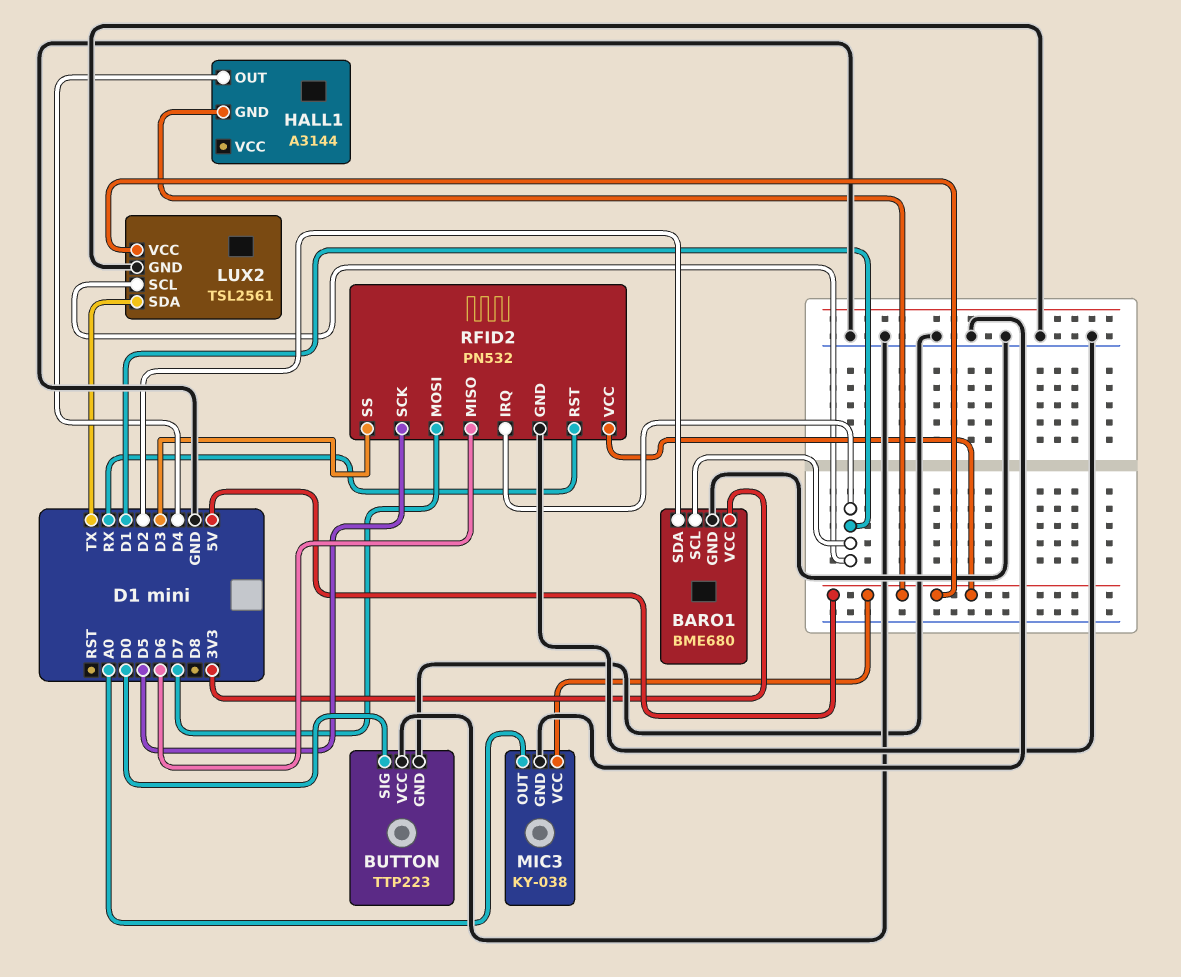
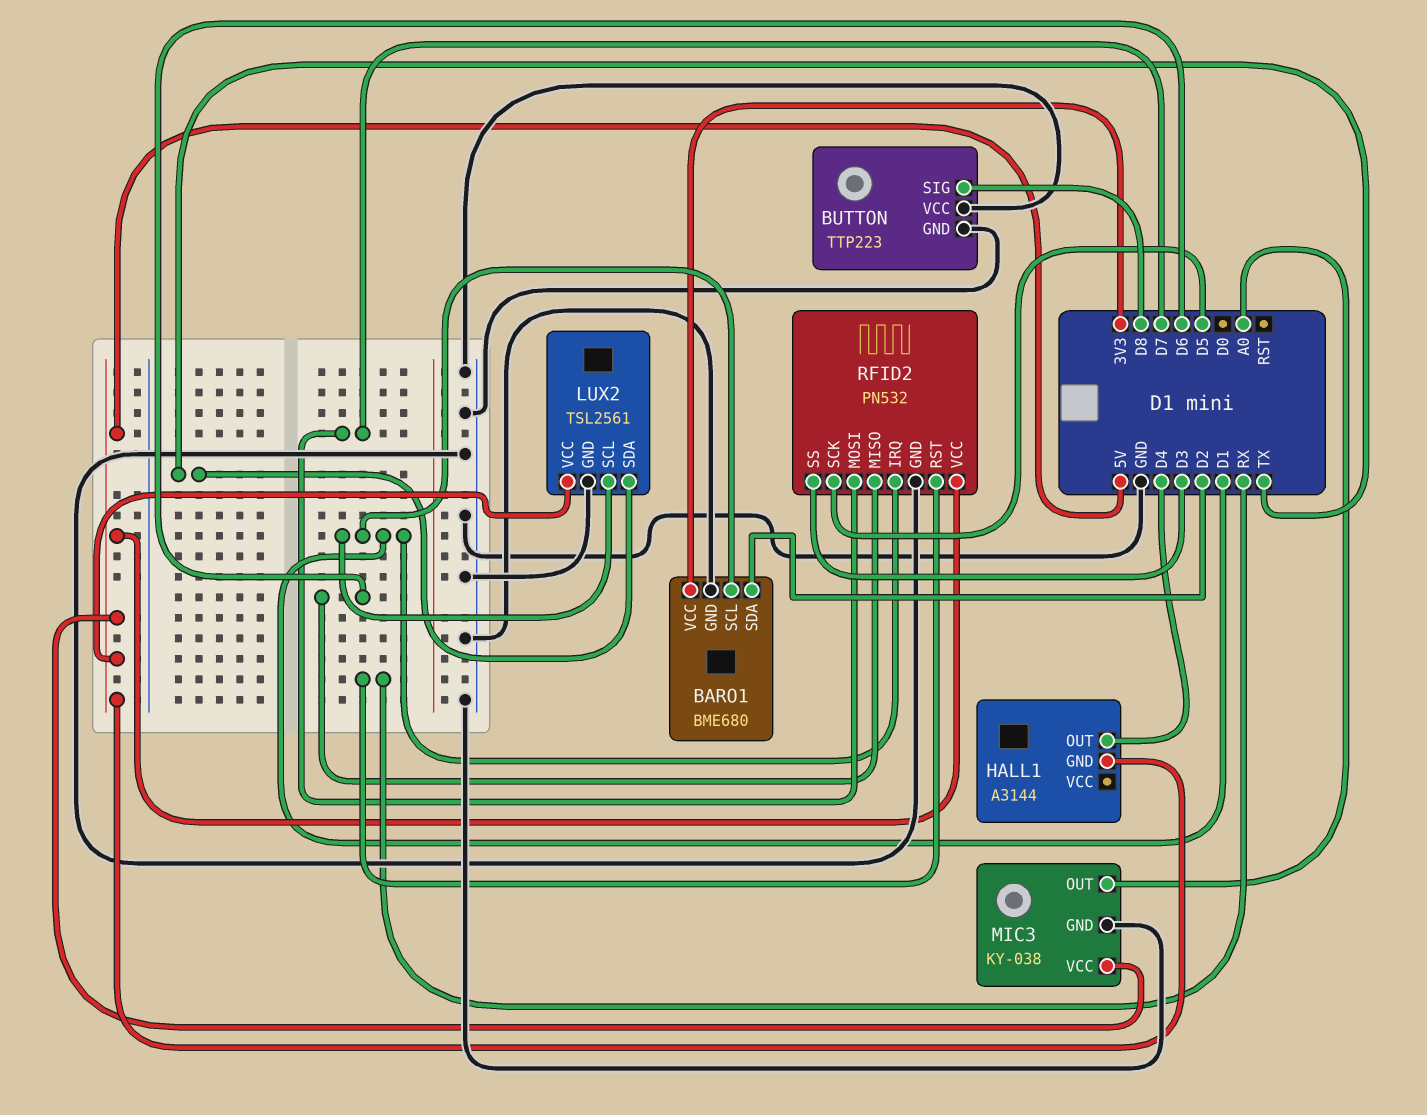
BUTTON pin SIG: D0 -> D8

